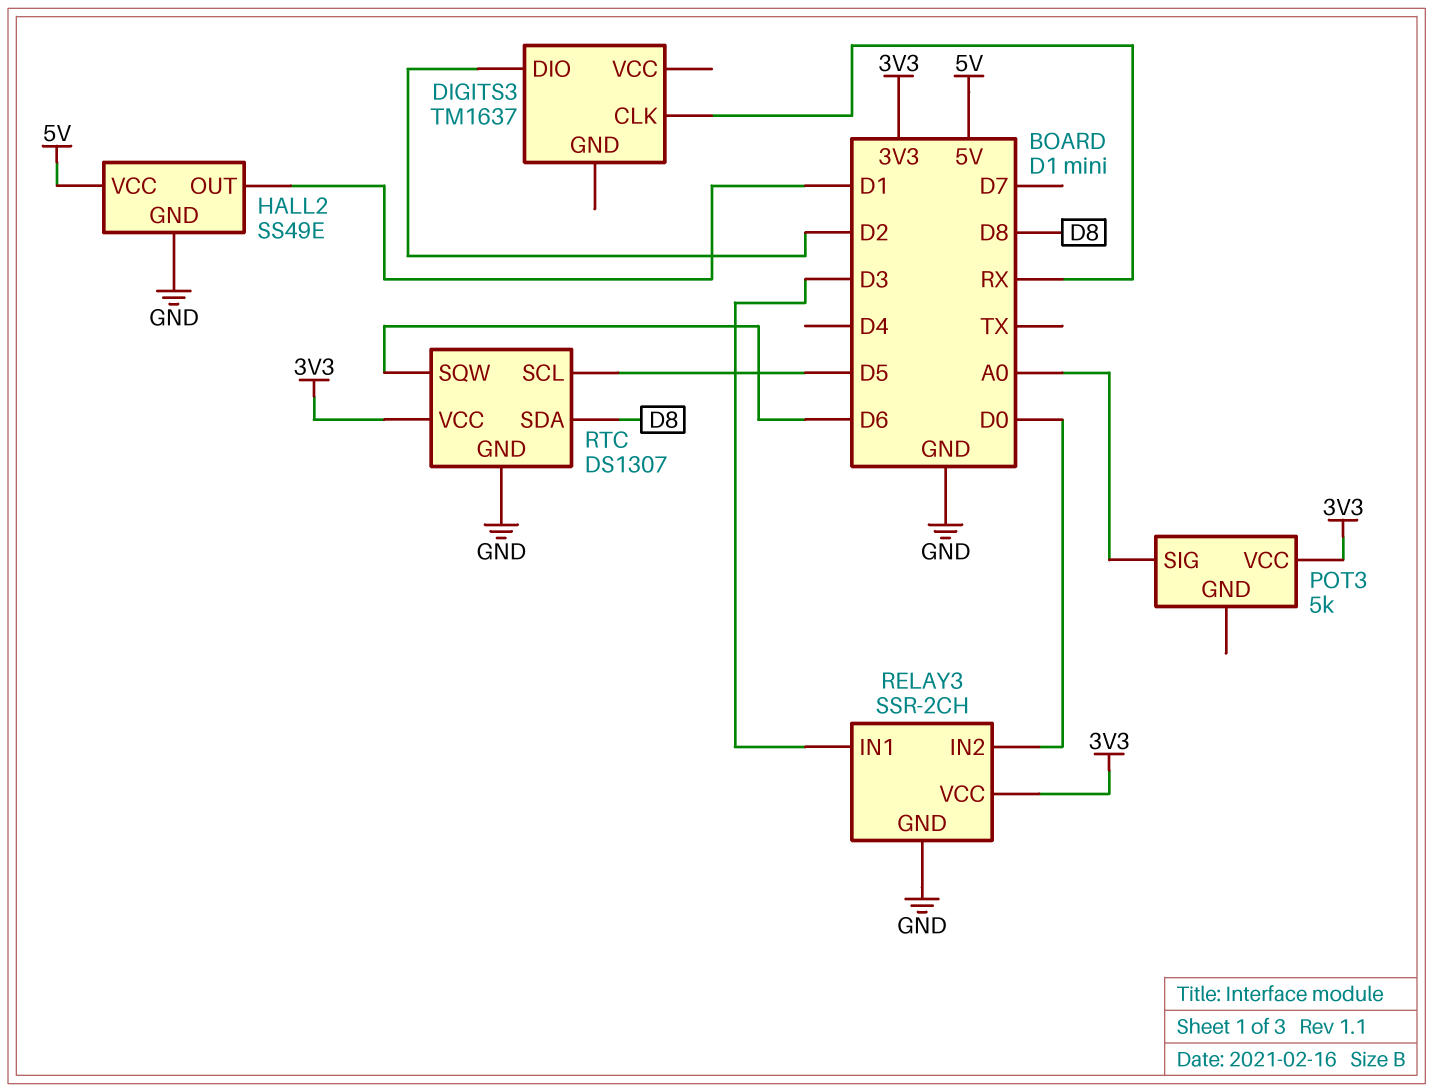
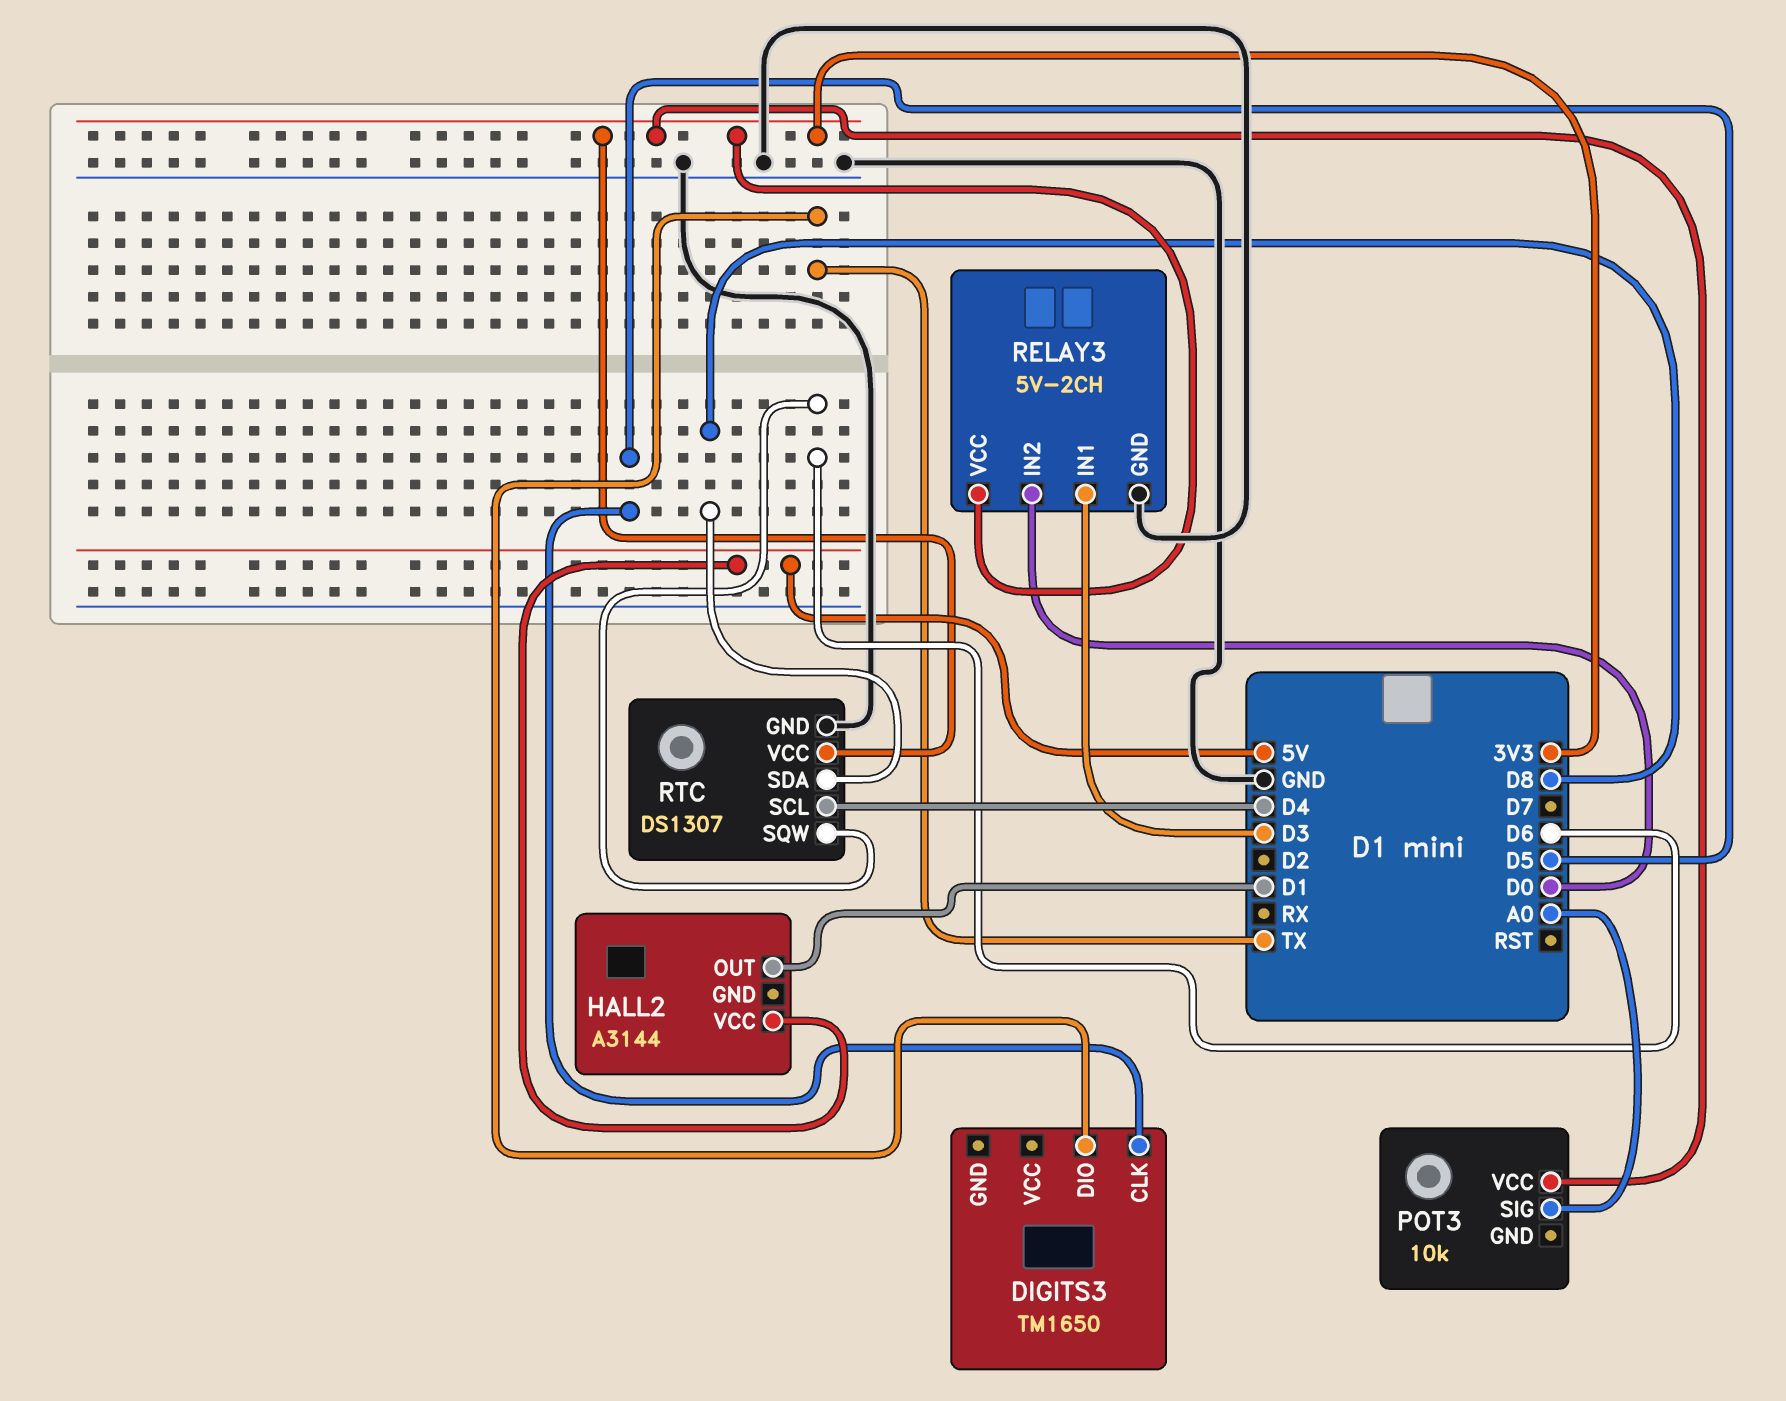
DIGITS3: TM1637 -> TM1650
DIGITS3 pin CLK: RX -> D5
DIGITS3 pin DIO: D2 -> TX
HALL2: SS49E -> A3144
HALL2 pin GND: GND -> none
POT3: 5k -> 10k
RELAY3: SSR-2CH -> 5V-2CH
RTC pin SCL: D5 -> D4

